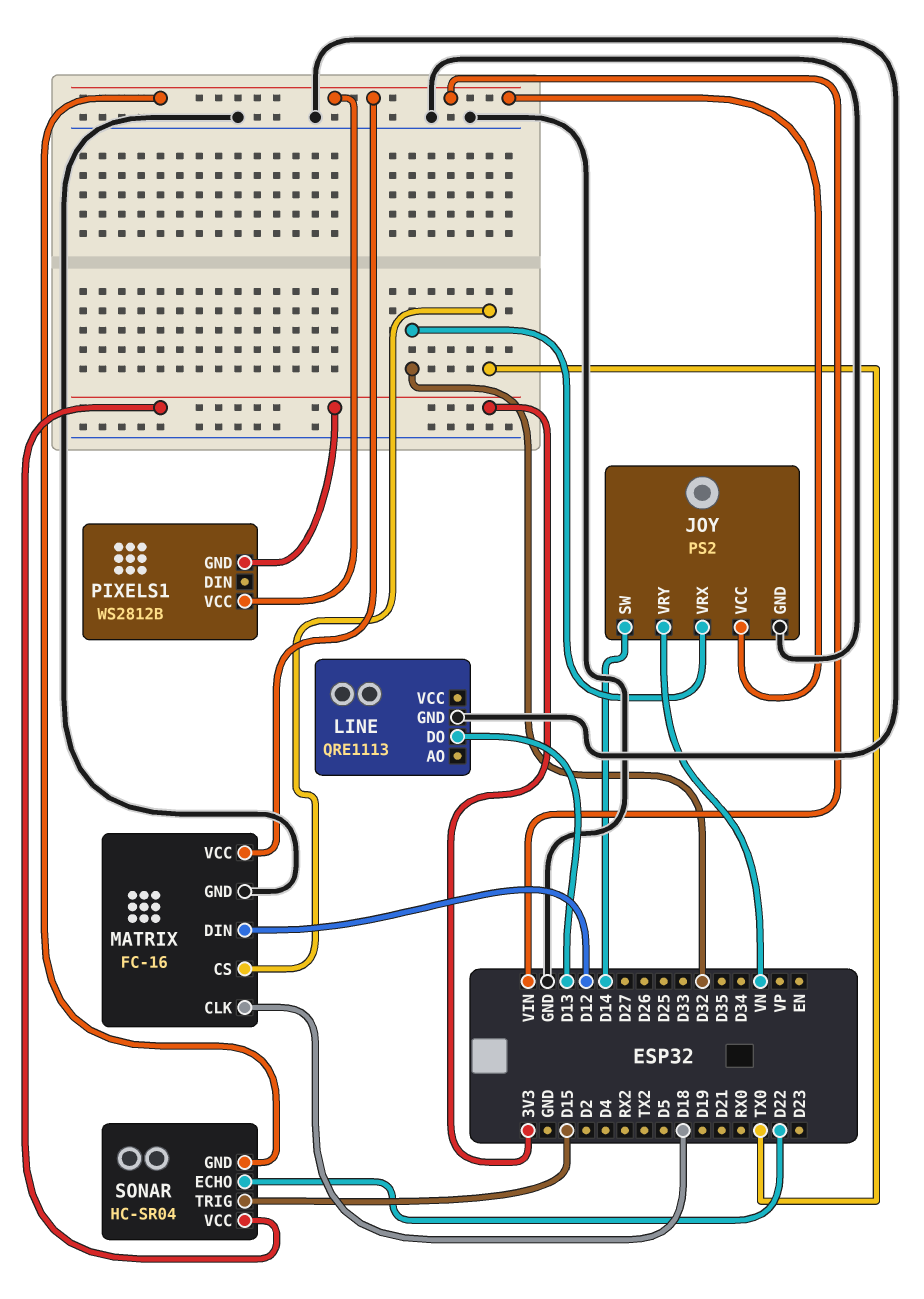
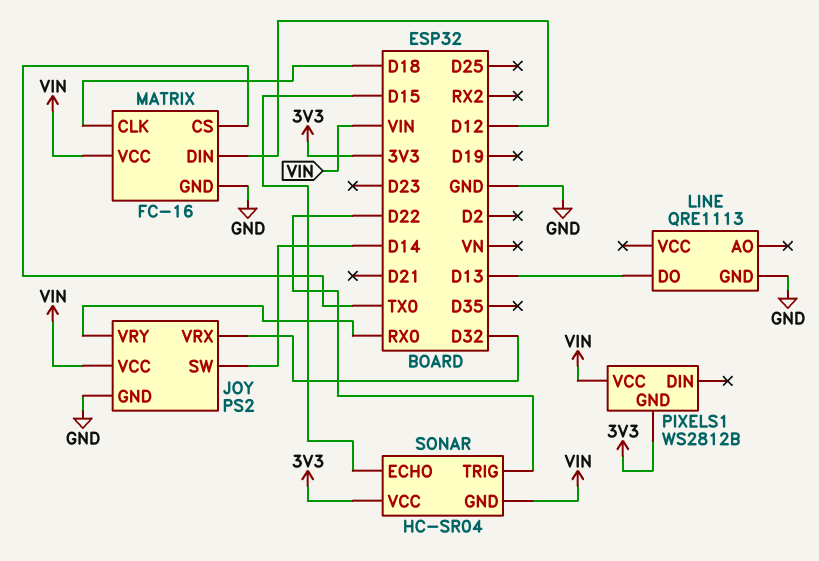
JOY pin VRY: VN -> RX0
SONAR pin ECHO: D22 -> D15
SONAR pin TRIG: D15 -> D22

